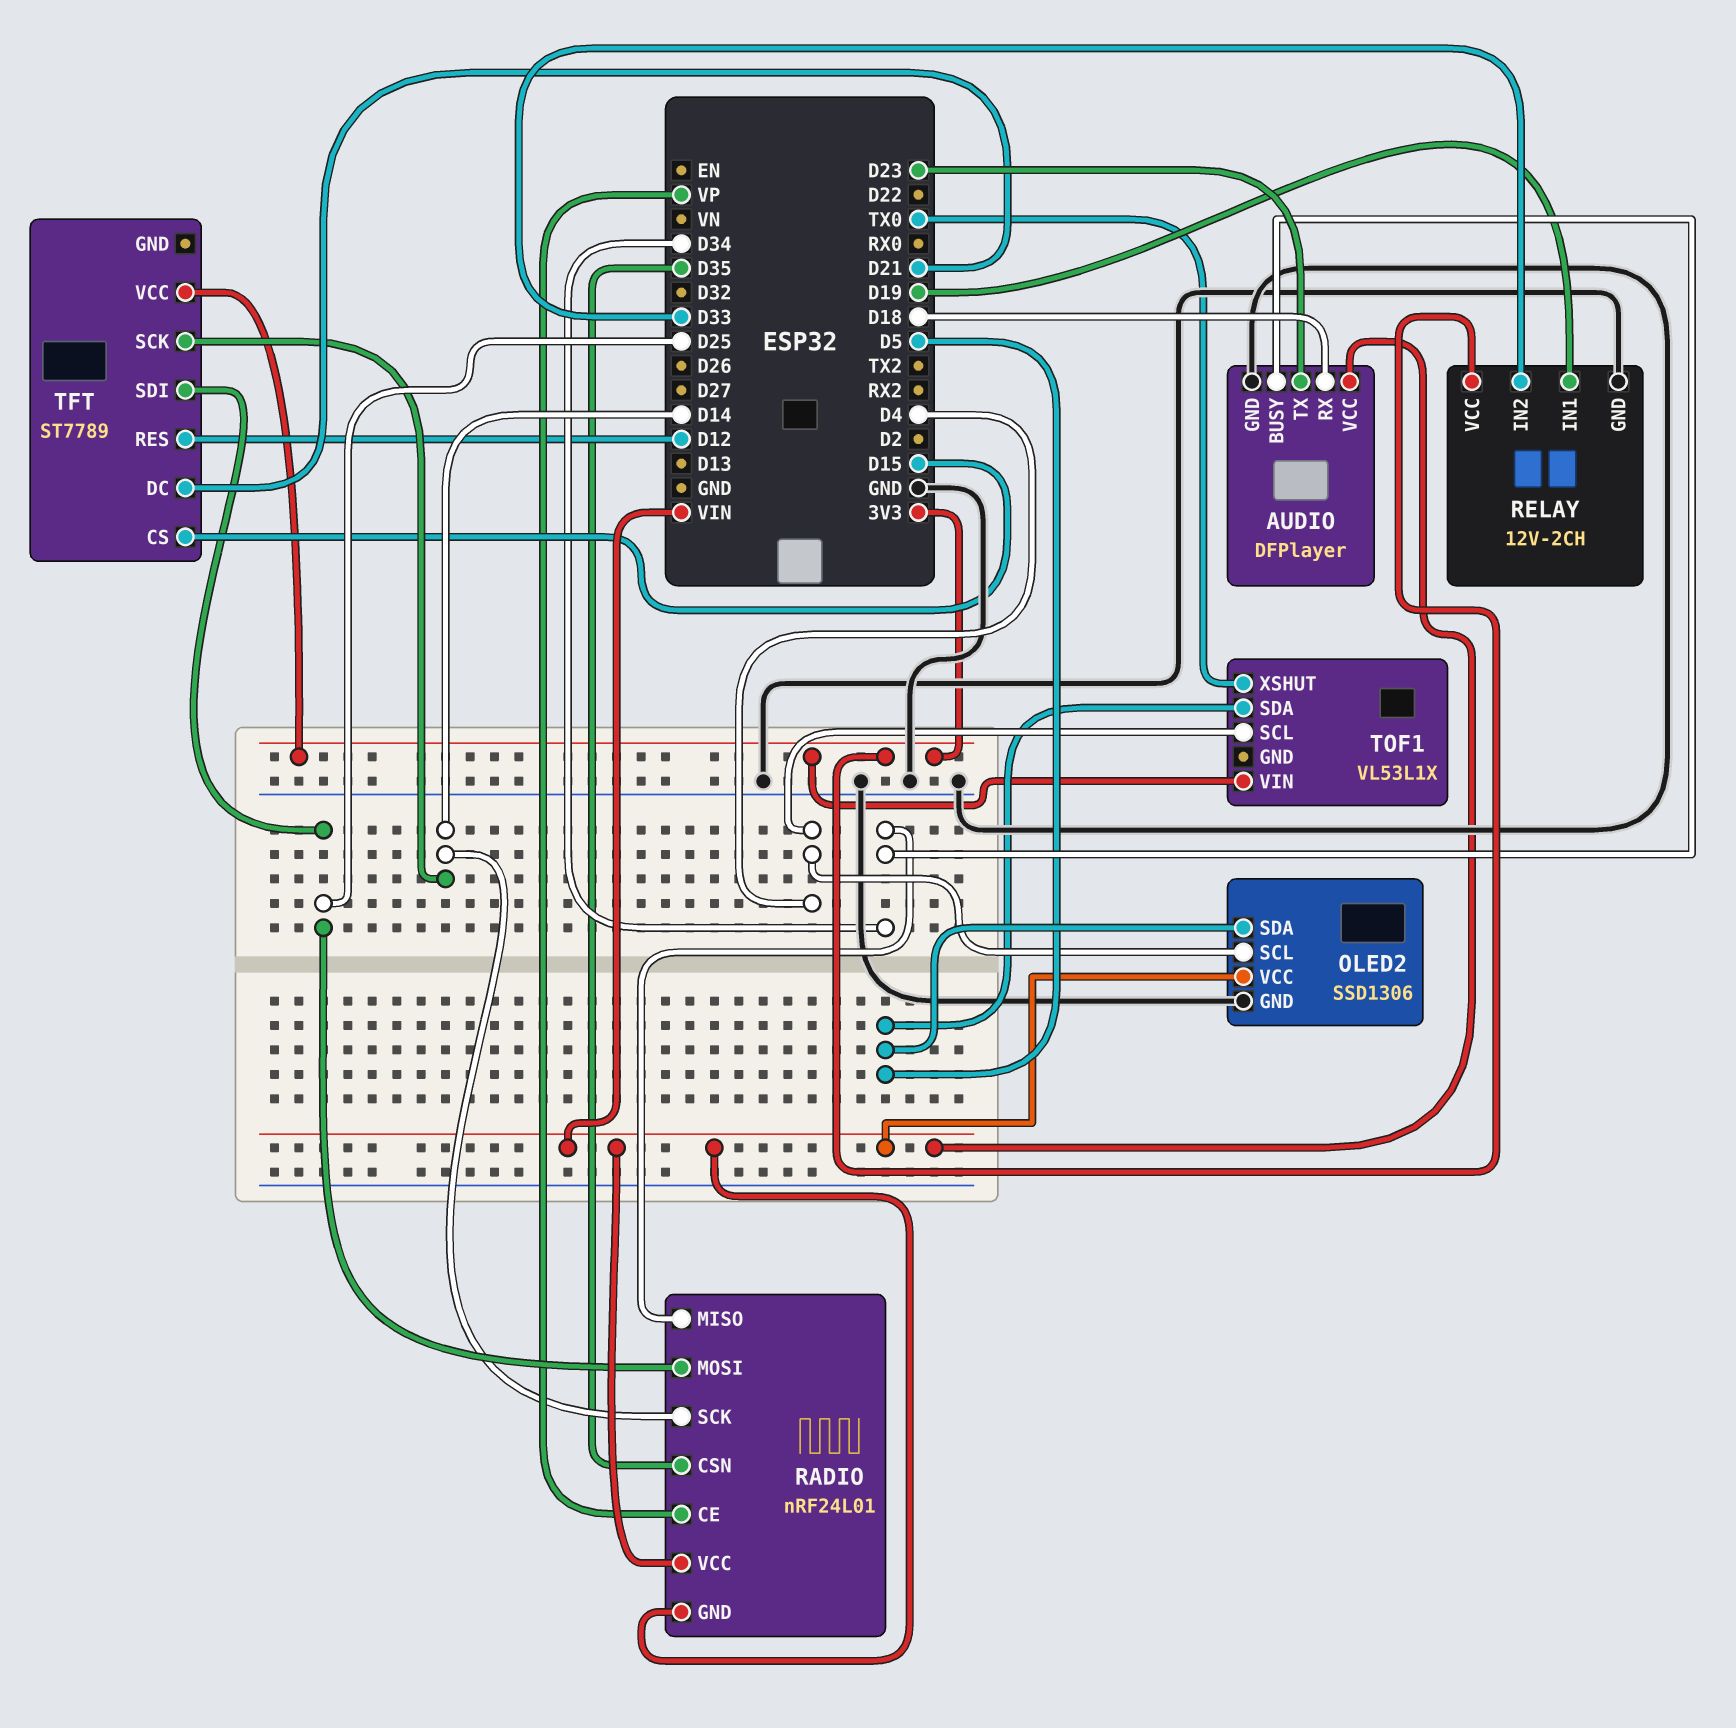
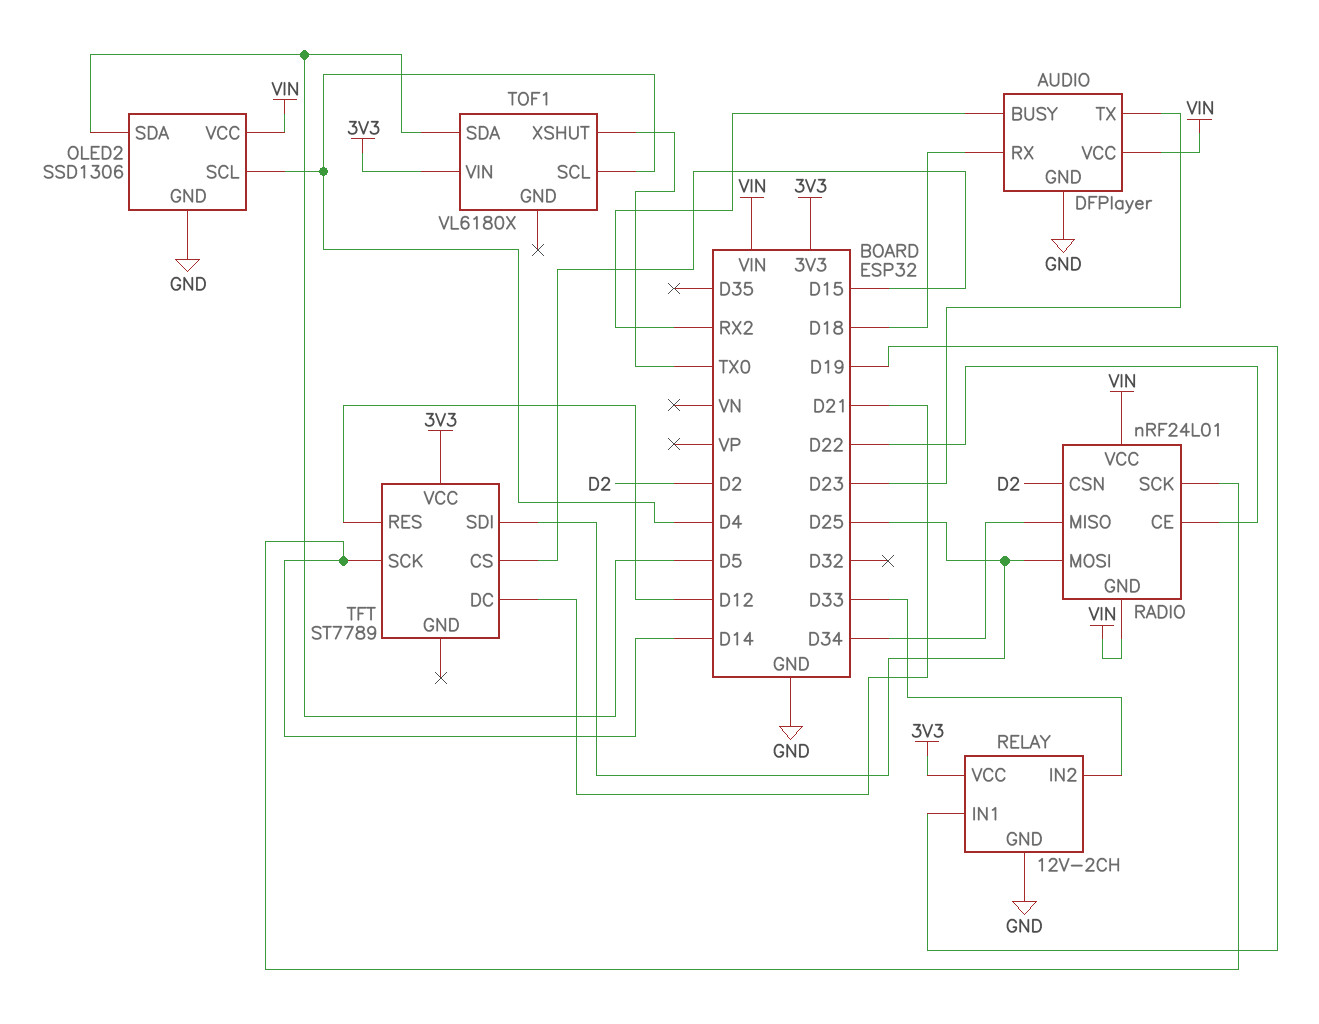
AUDIO pin BUSY: D34 -> RX2
RADIO pin CE: VP -> D22
RADIO pin CSN: D35 -> D2
TOF1: VL53L1X -> VL6180X

